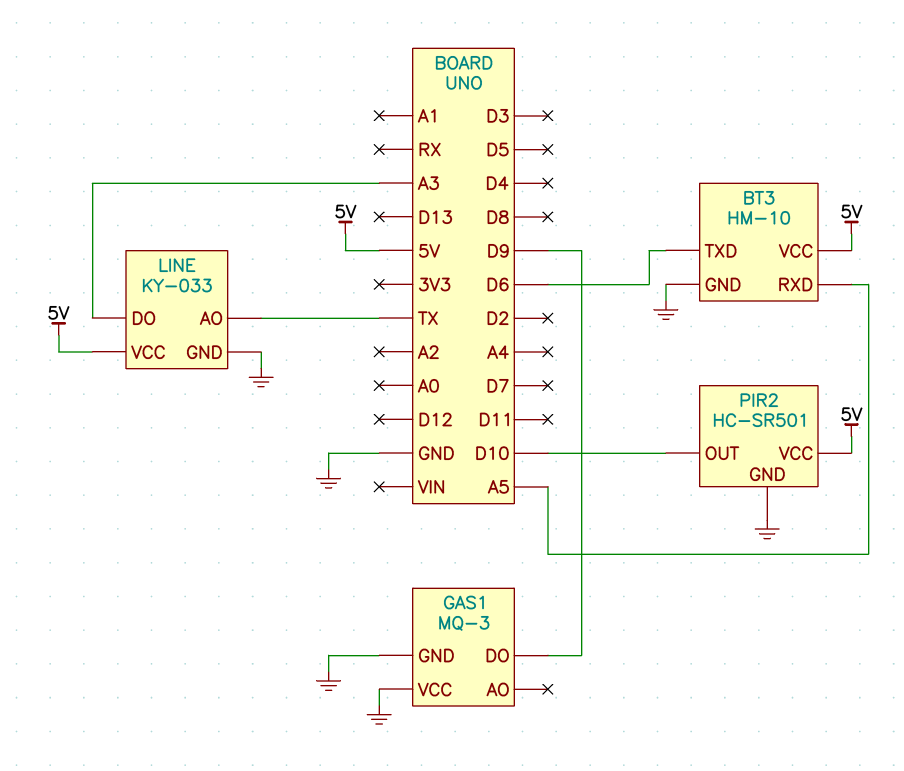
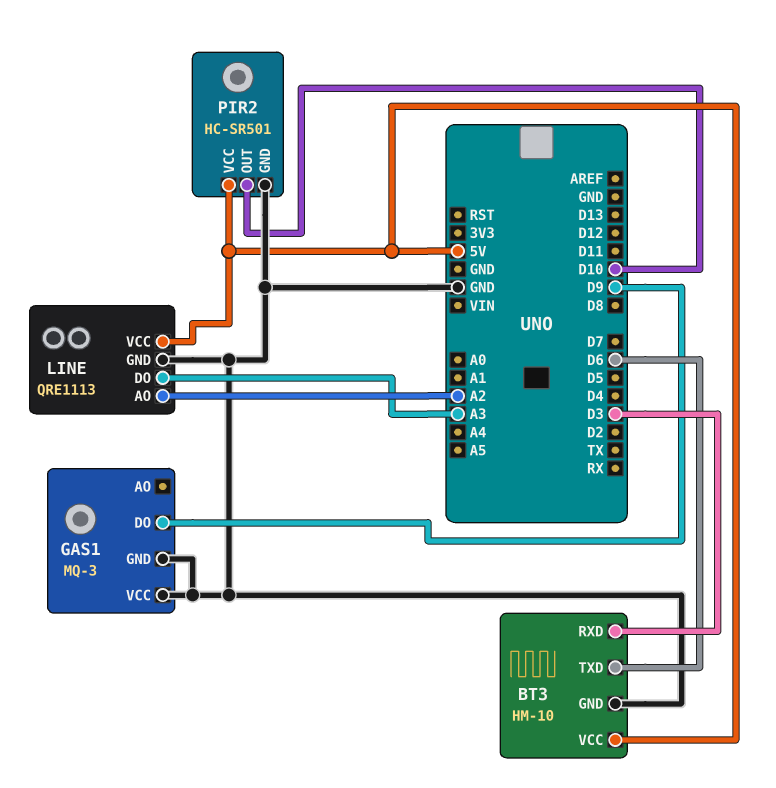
BT3 pin RXD: A5 -> D3
LINE: KY-033 -> QRE1113
LINE pin AO: TX -> A2

